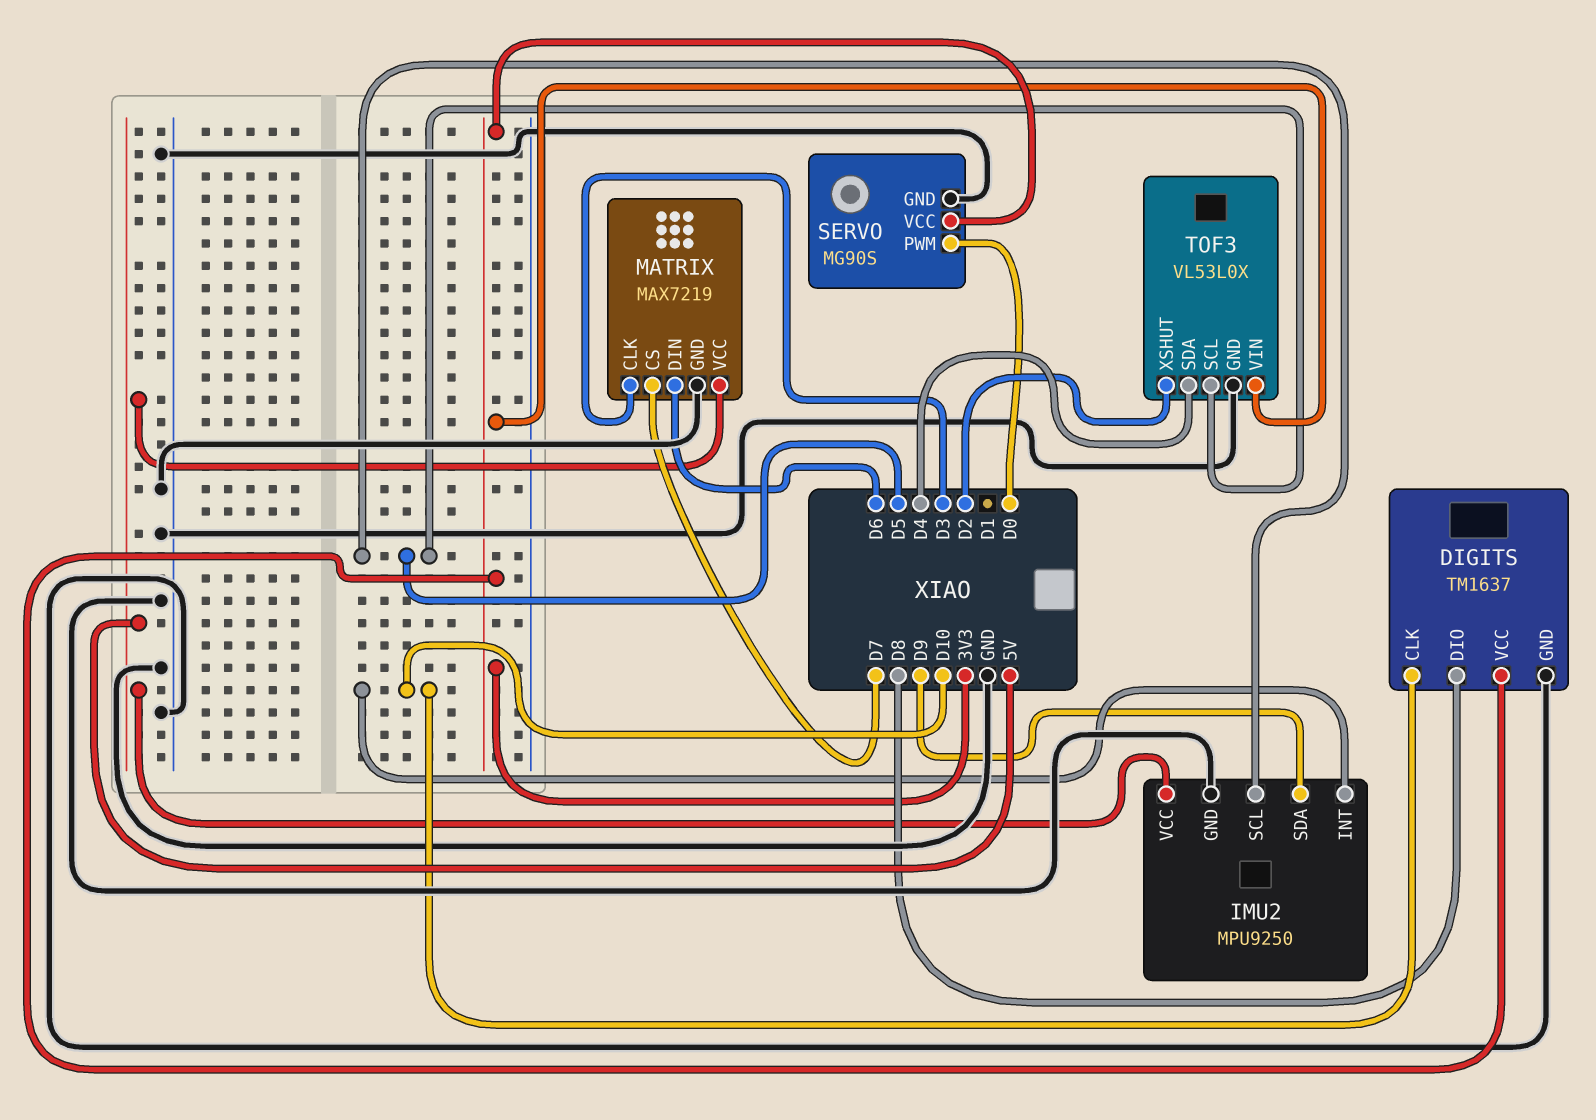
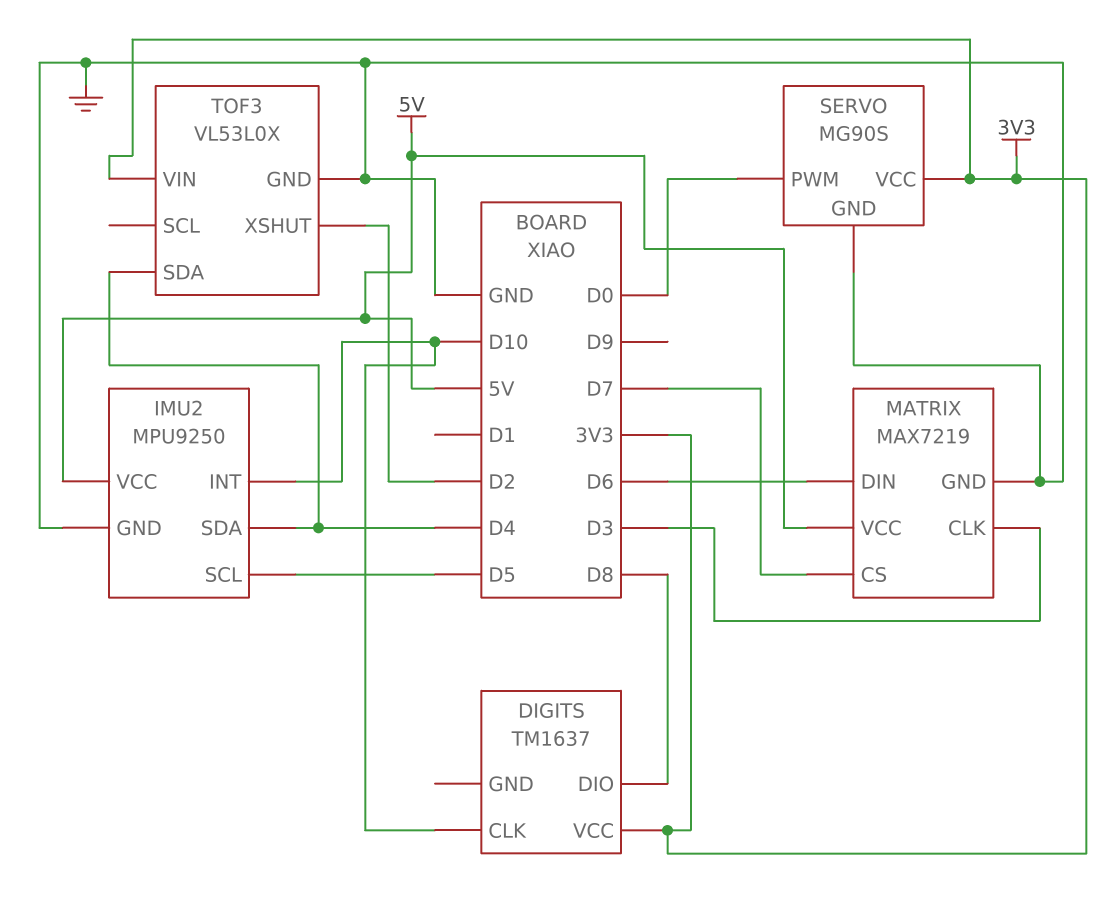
DIGITS pin GND: GND -> none
IMU2 pin SDA: D9 -> D4
TOF3 pin SCL: D5 -> none

